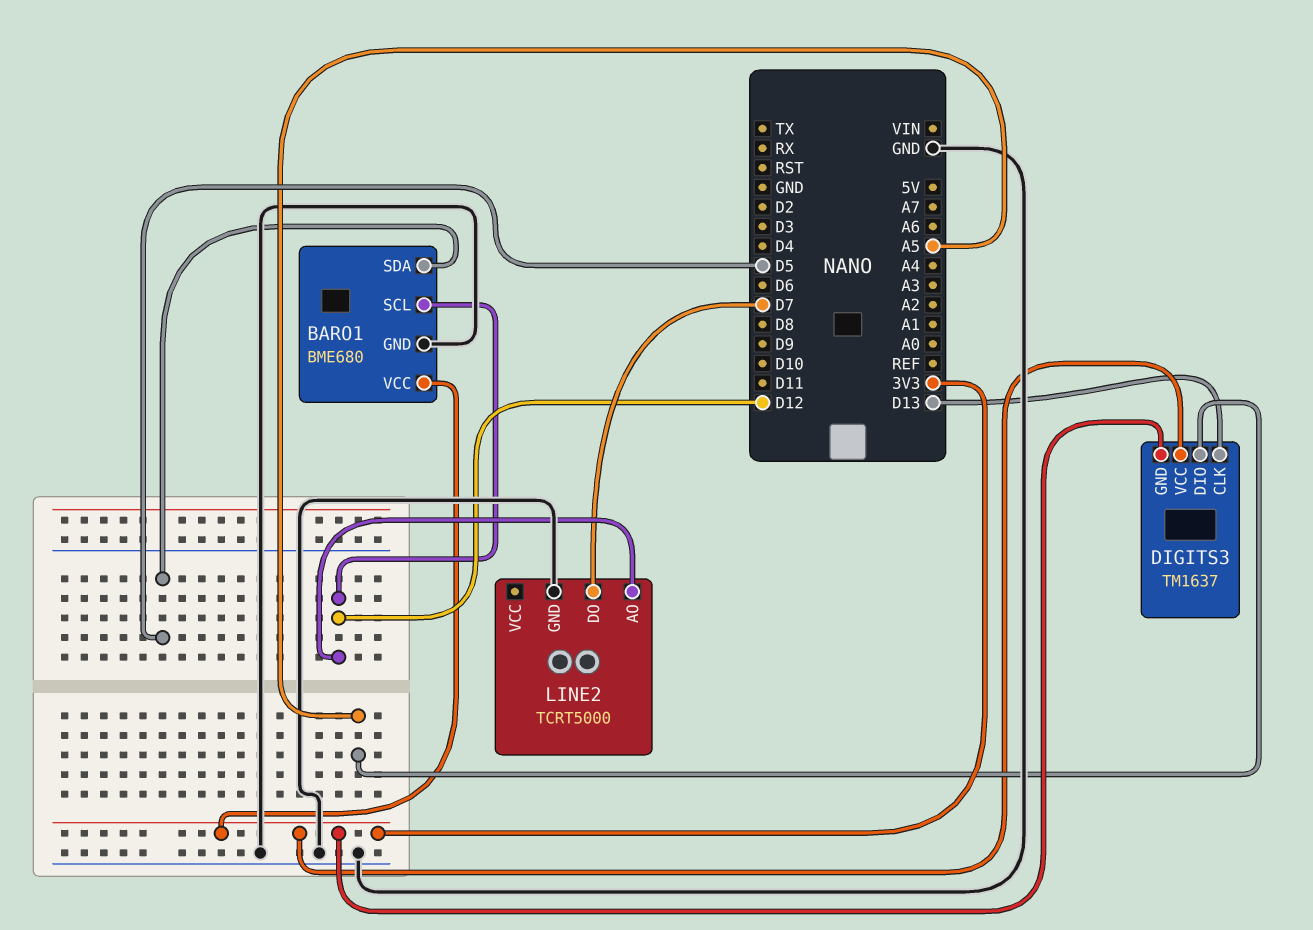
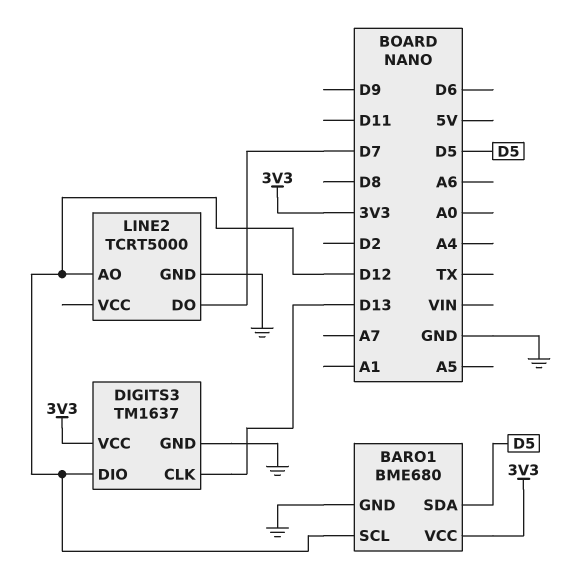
DIGITS3 pin DIO: A5 -> D12
DIGITS3 pin GND: 3V3 -> GND

